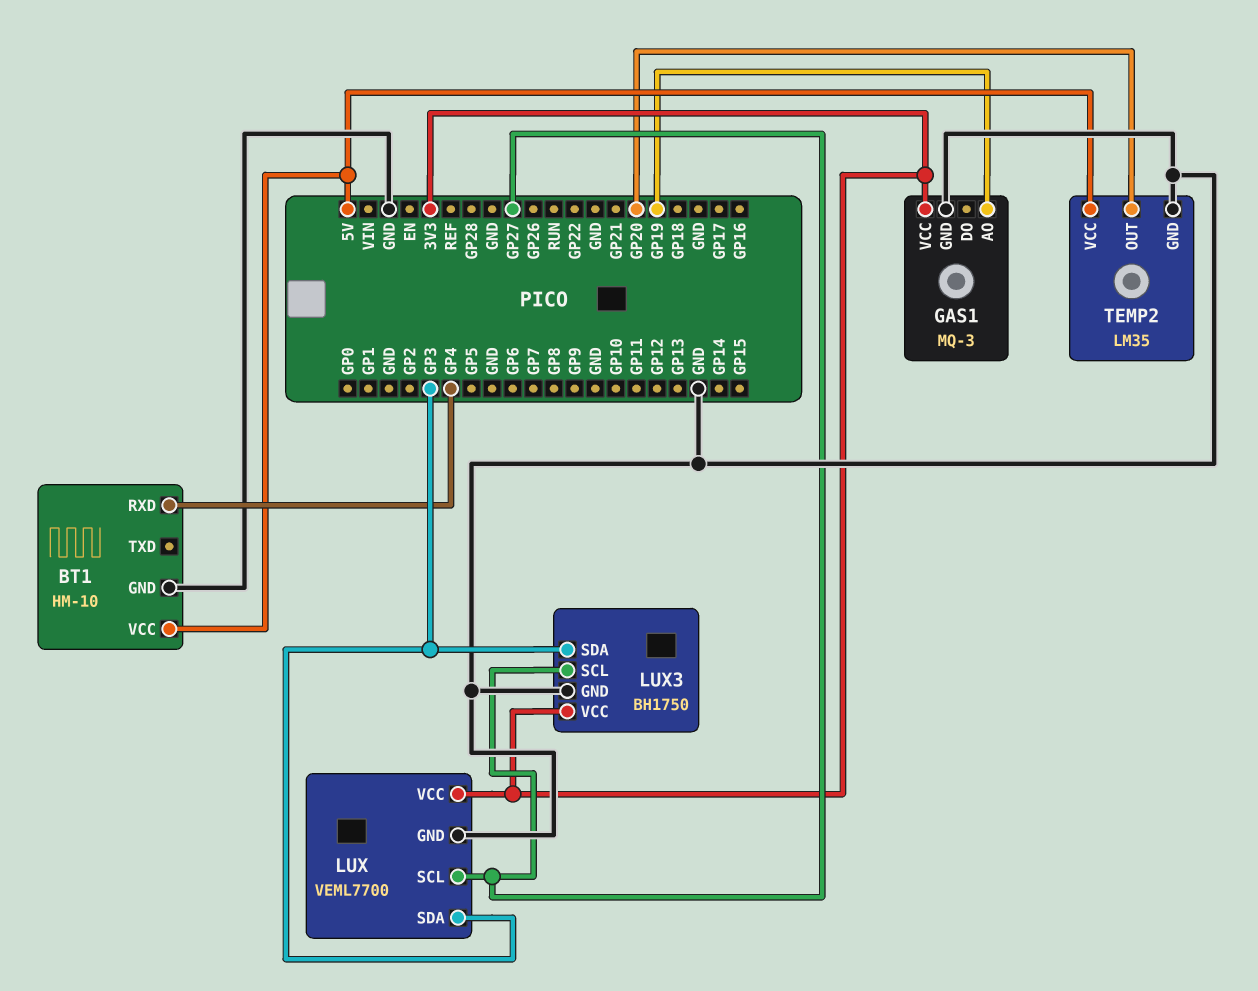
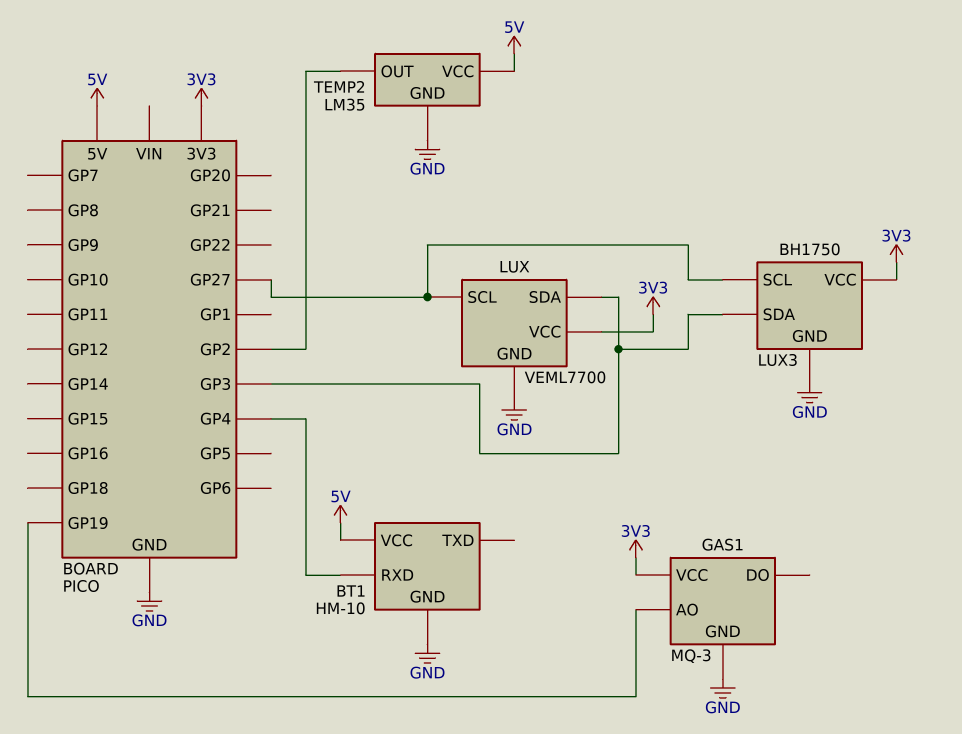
TEMP2 pin OUT: GP20 -> GP2

